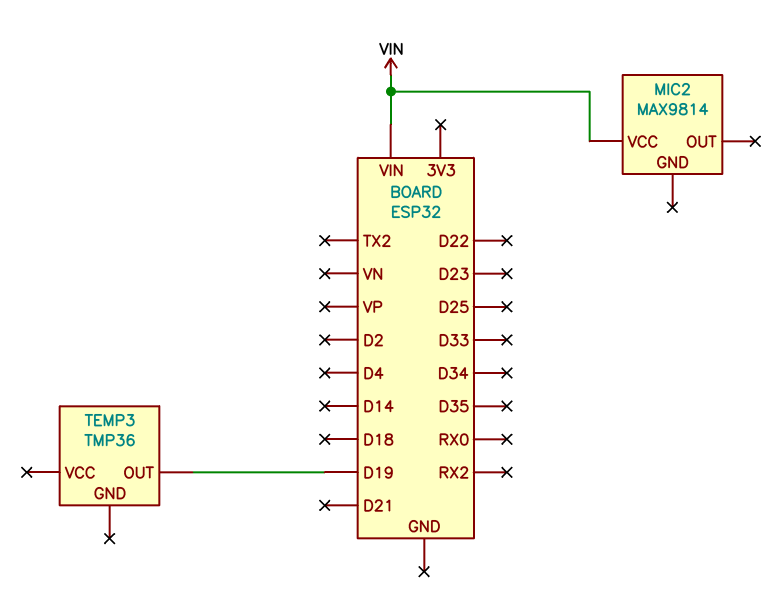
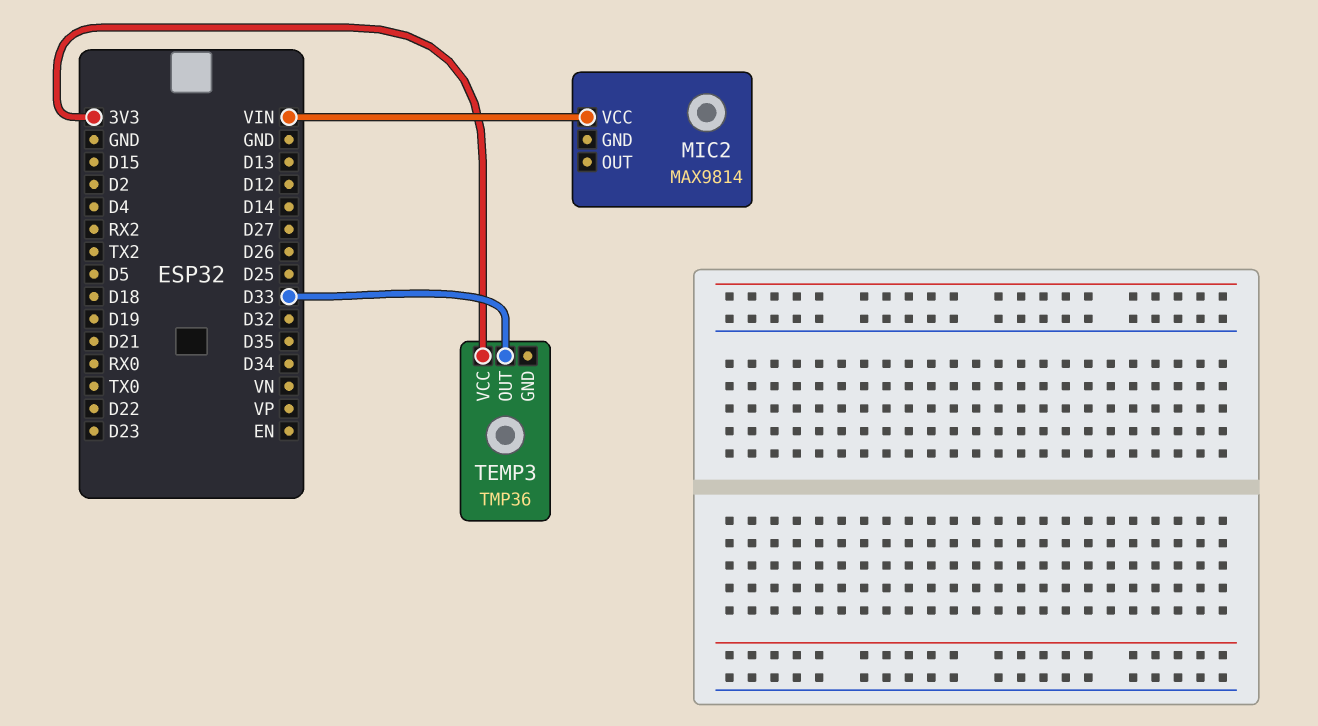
TEMP3 pin OUT: D19 -> D33
TEMP3 pin VCC: none -> 3V3

